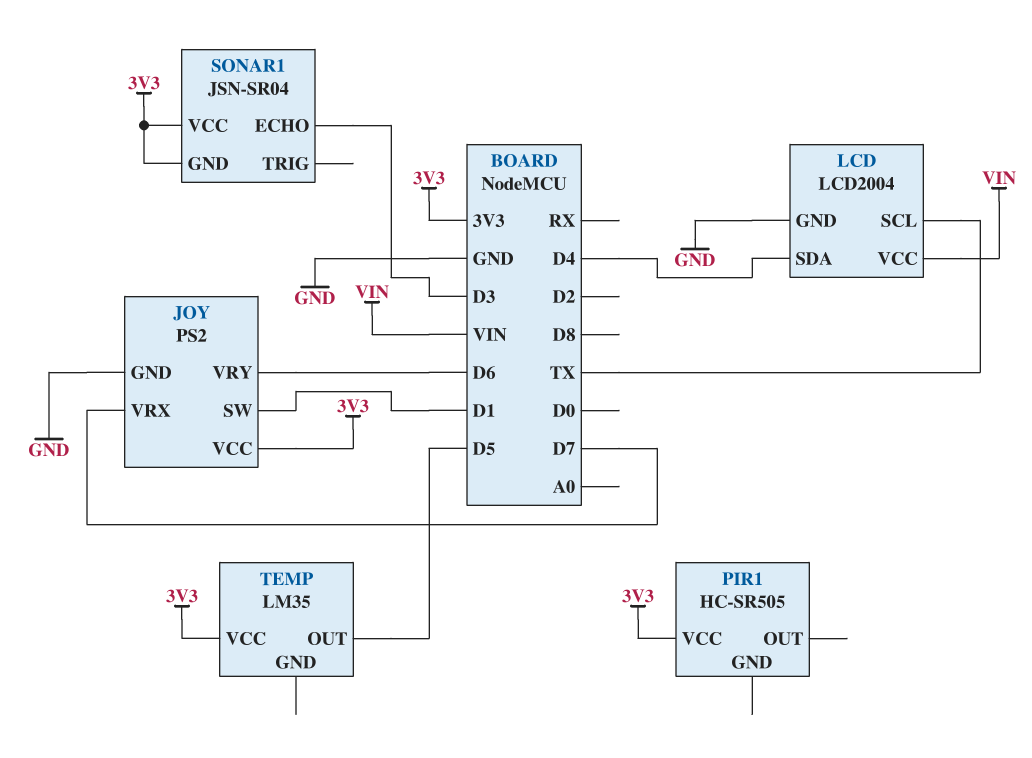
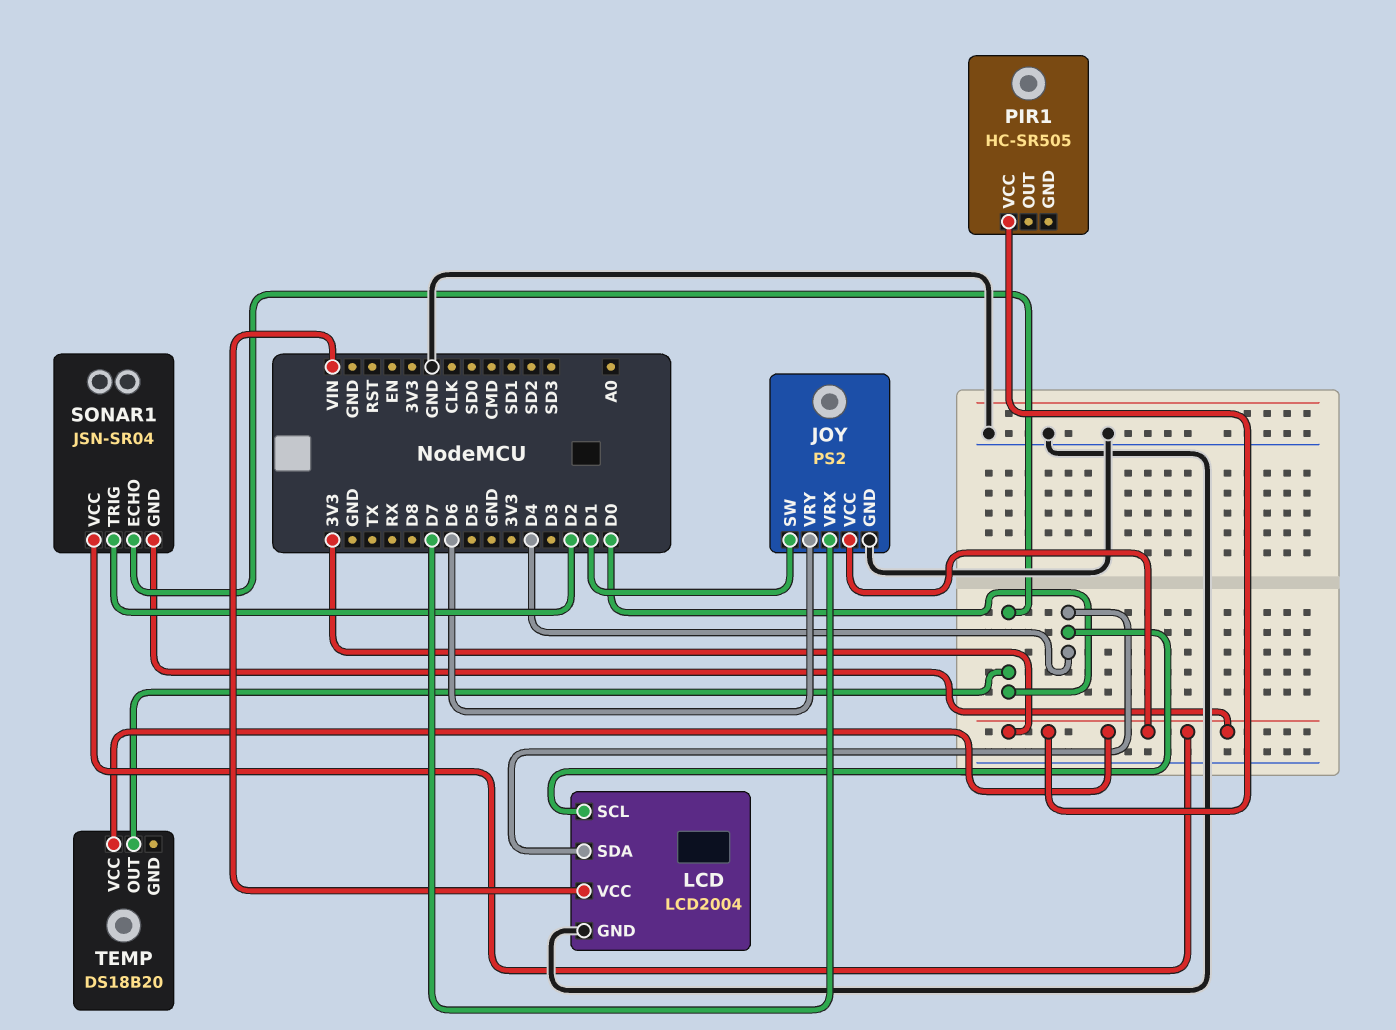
LCD pin SCL: TX -> D4
SONAR1 pin ECHO: D3 -> D0
SONAR1 pin TRIG: none -> D2
TEMP: LM35 -> DS18B20
TEMP pin OUT: D5 -> D0

